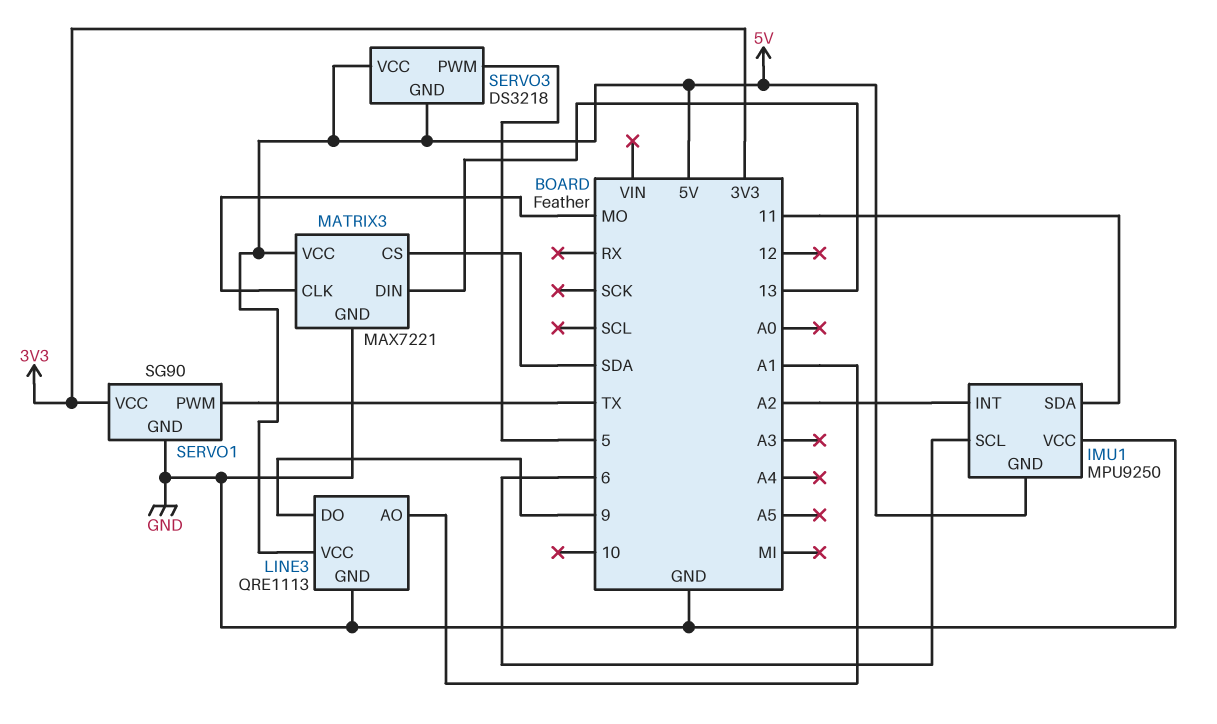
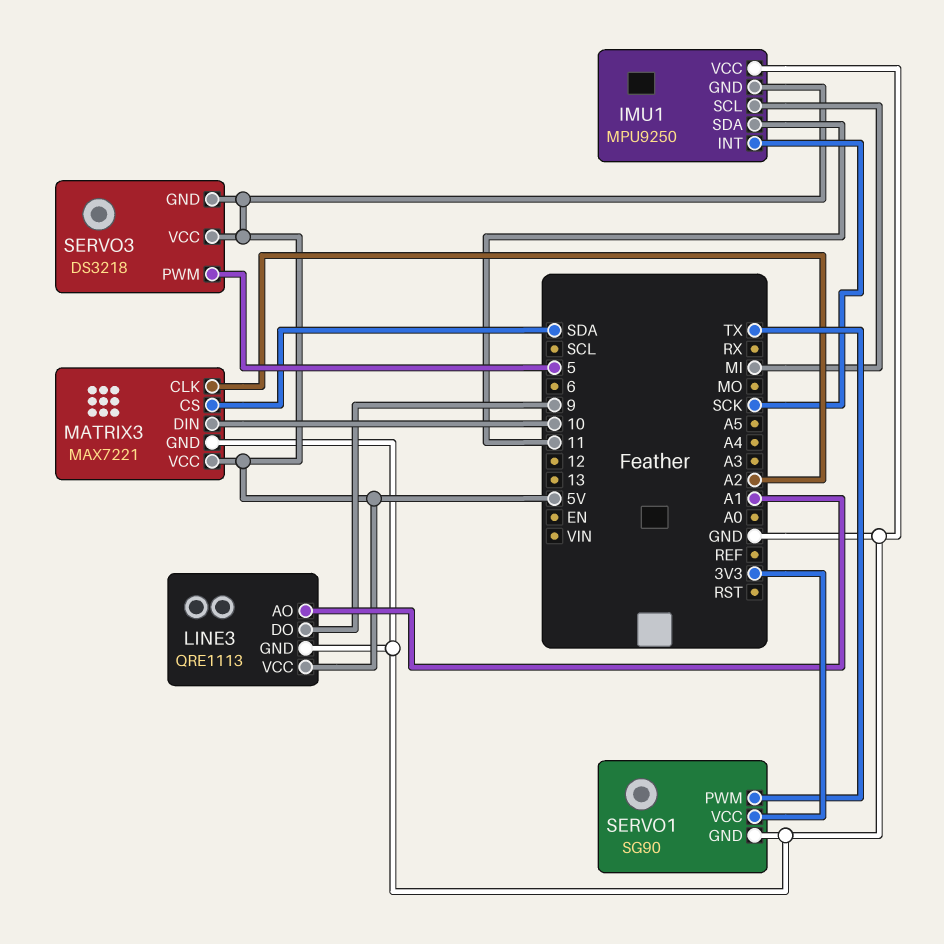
IMU1 pin INT: A2 -> SCK
IMU1 pin SCL: 6 -> MI
MATRIX3 pin CLK: MO -> A2
MATRIX3 pin DIN: 13 -> 10

